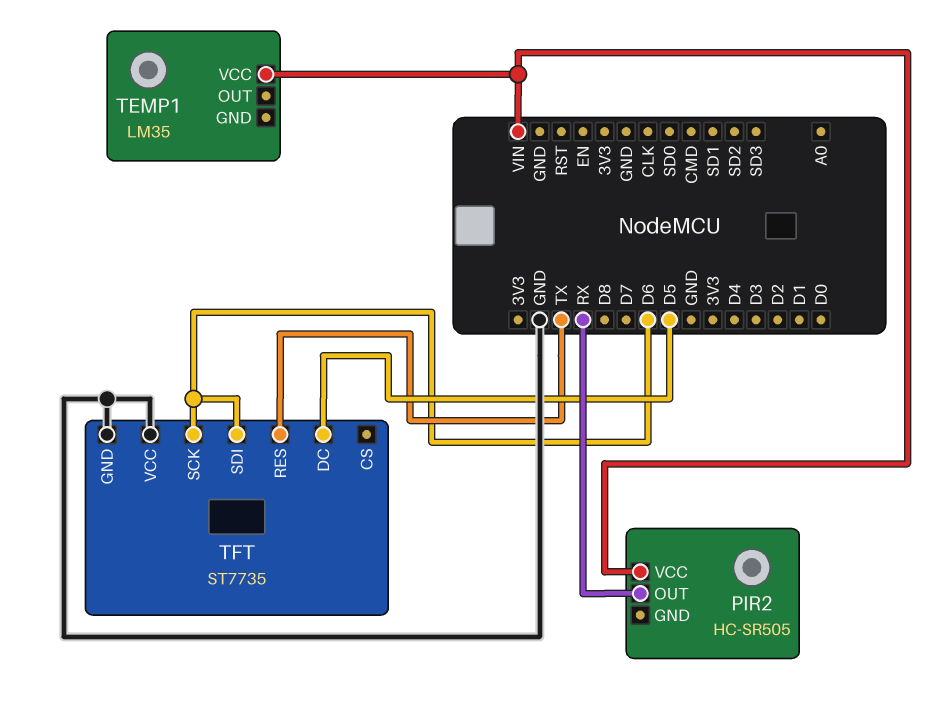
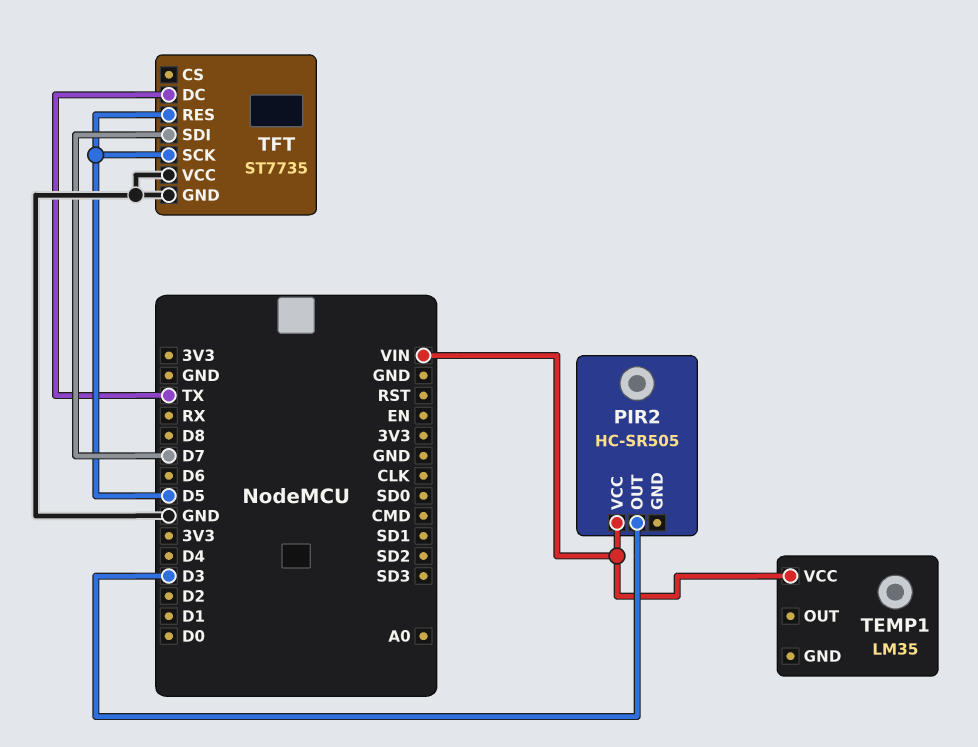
PIR2 pin OUT: RX -> D3
TFT pin DC: D5 -> TX
TFT pin RES: TX -> D5
TFT pin SCK: D6 -> D5
TFT pin SDI: D6 -> D7

